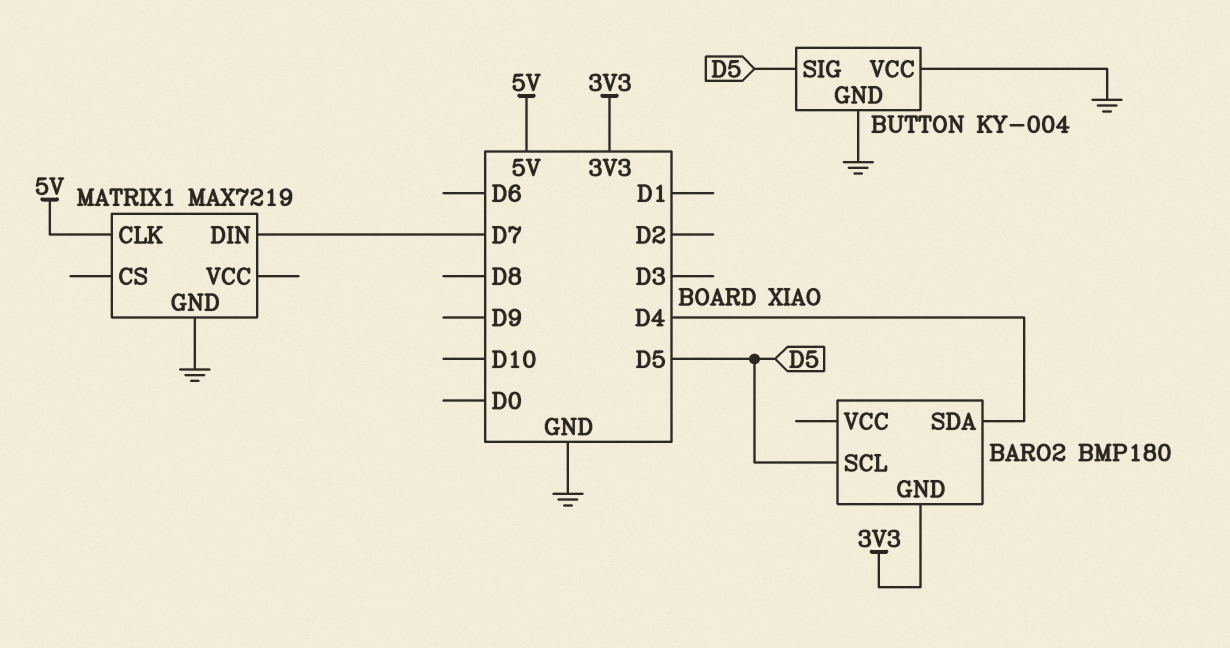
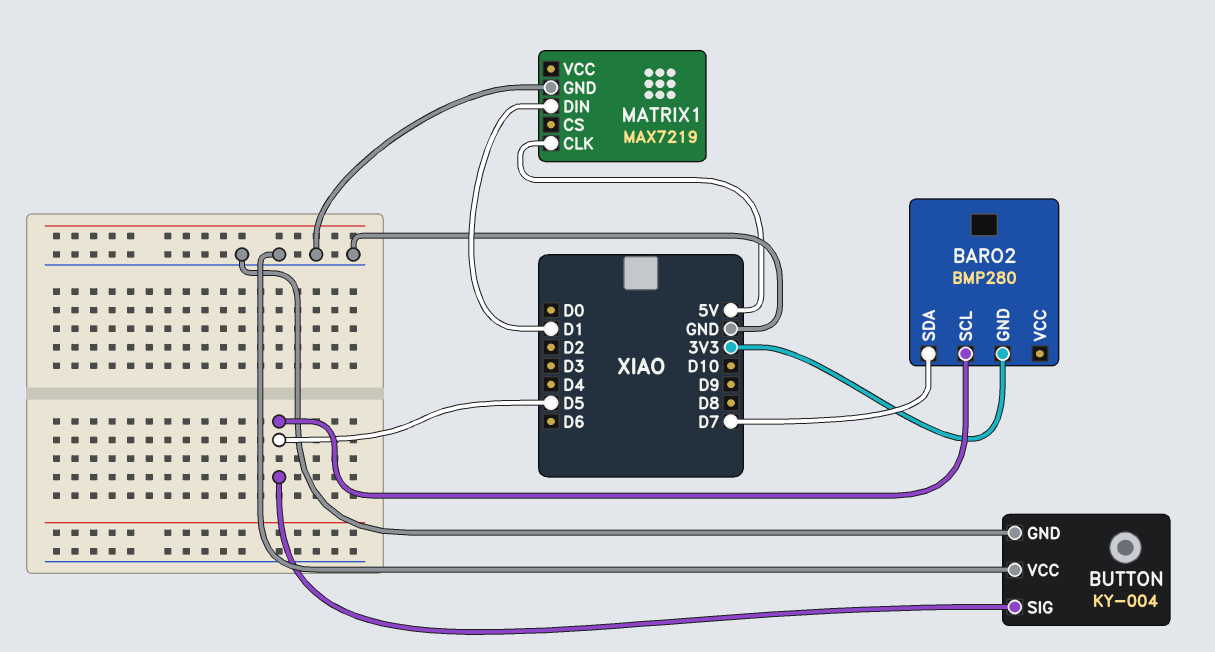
BARO2: BMP180 -> BMP280
BARO2 pin SDA: D4 -> D7
MATRIX1 pin DIN: D7 -> D1

